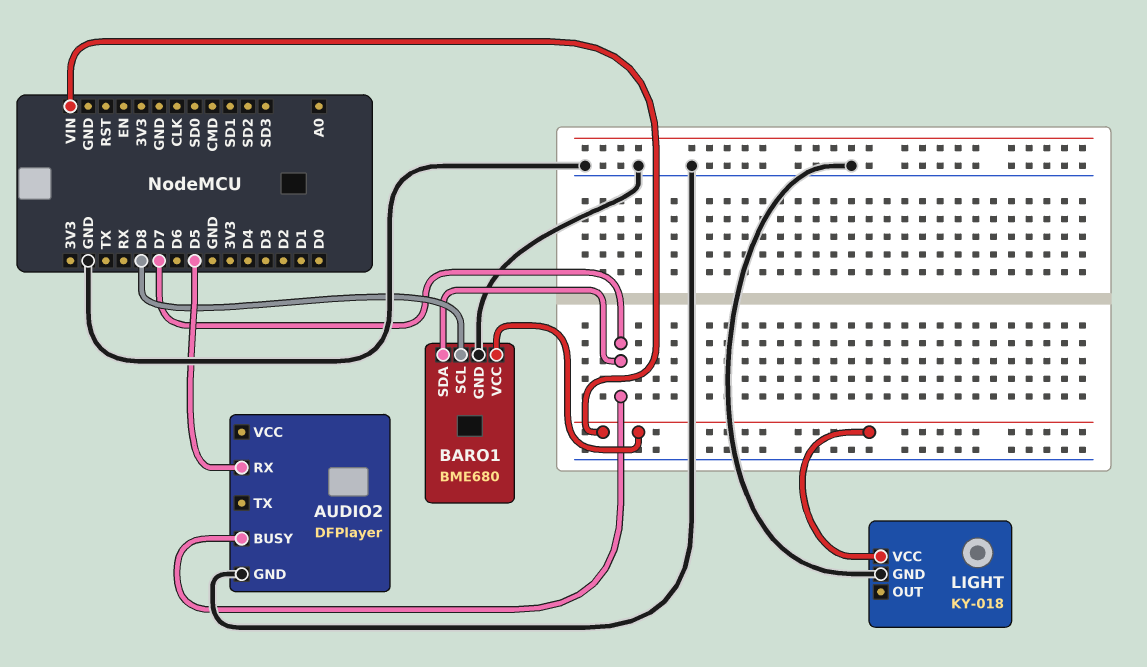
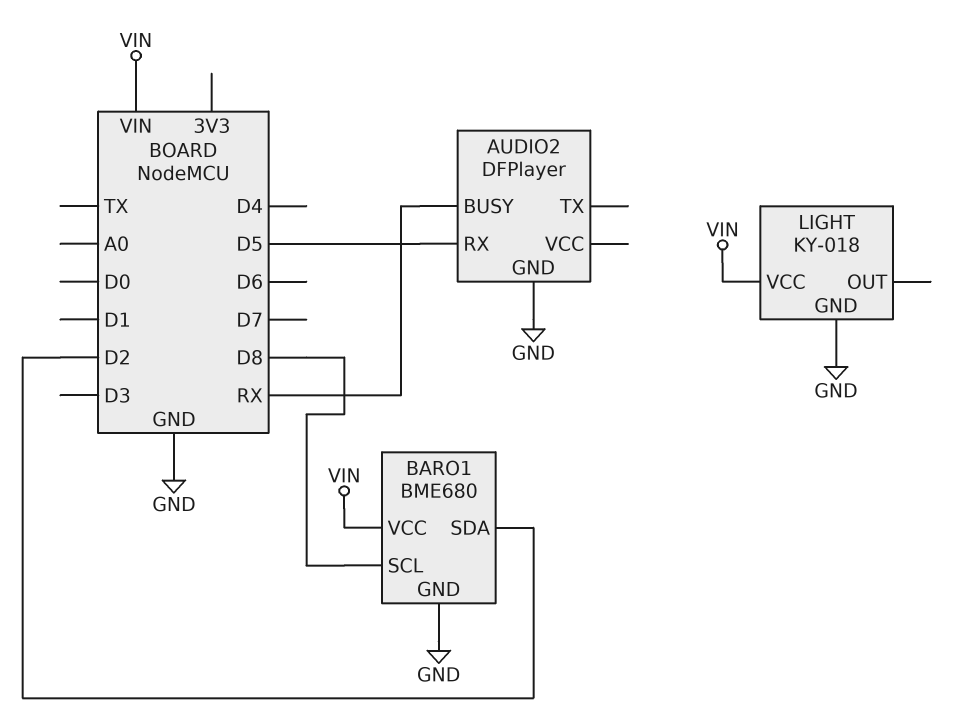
AUDIO2 pin BUSY: D7 -> RX
BARO1 pin SDA: D7 -> D2

